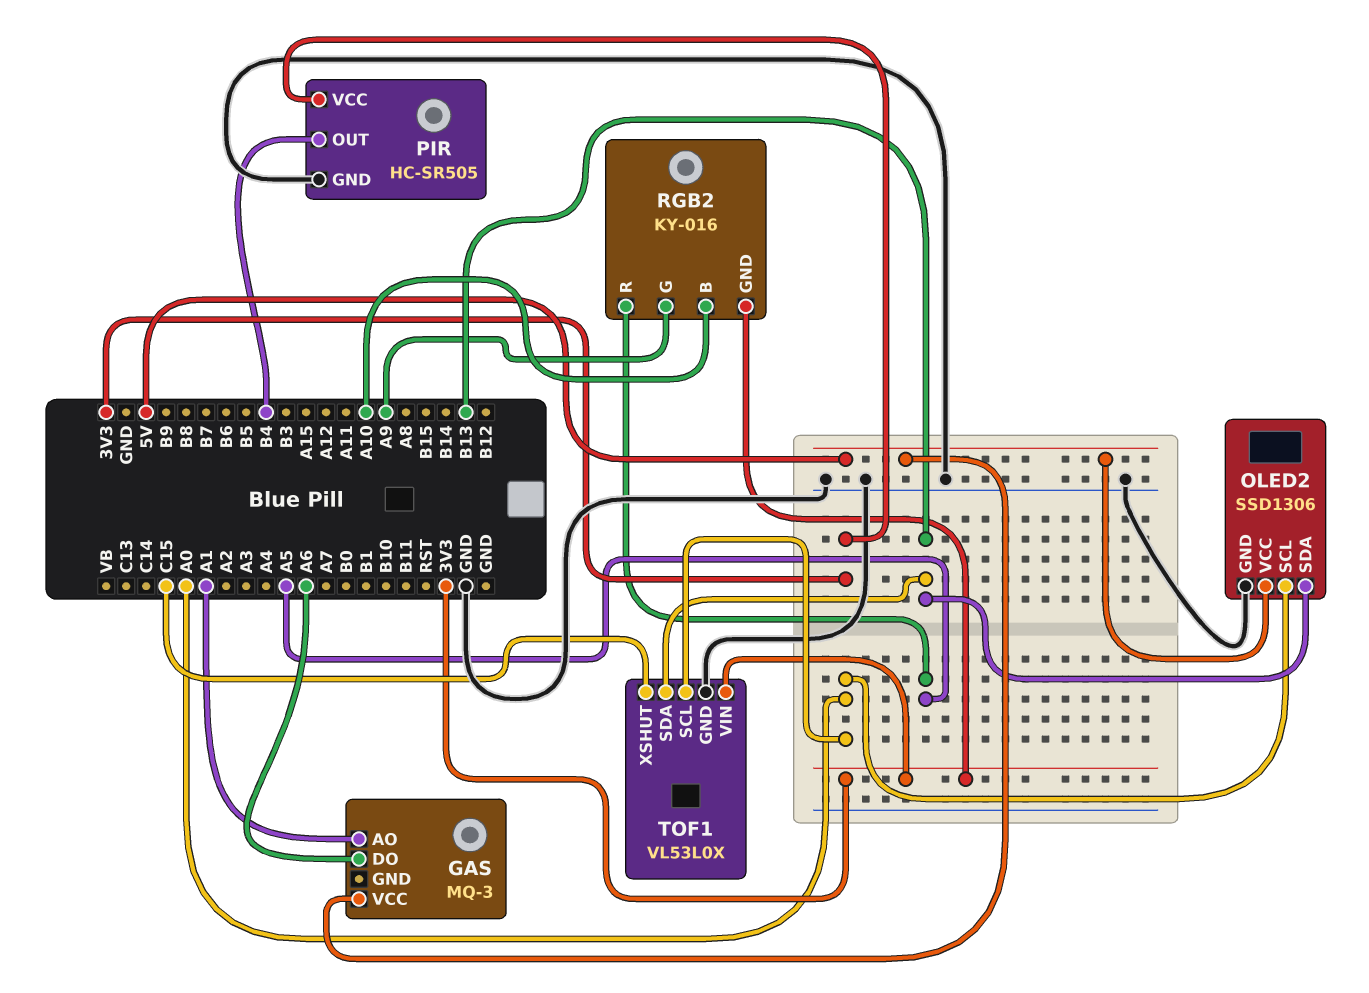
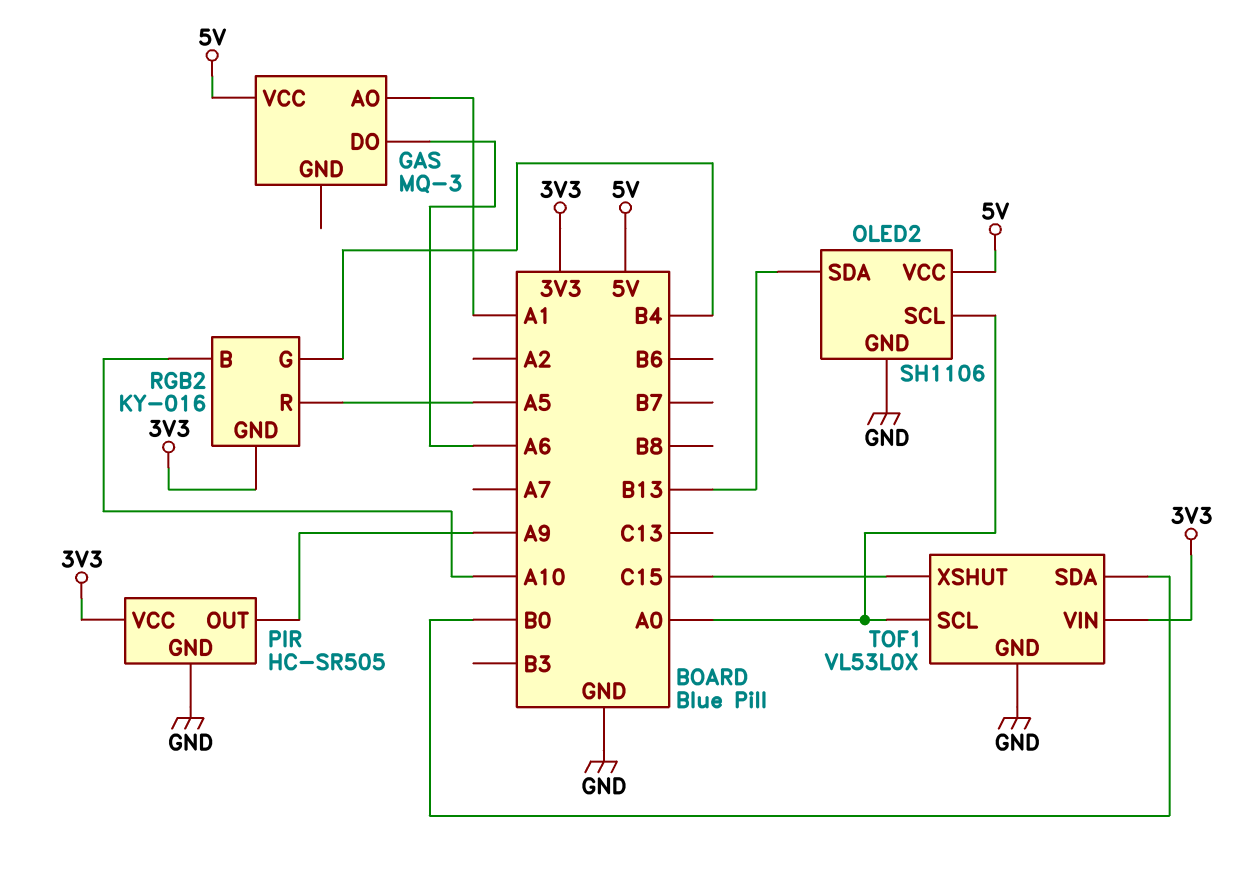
OLED2: SSD1306 -> SH1106
PIR pin OUT: B4 -> A9
RGB2 pin G: A9 -> B4
TOF1 pin SDA: B13 -> B0

